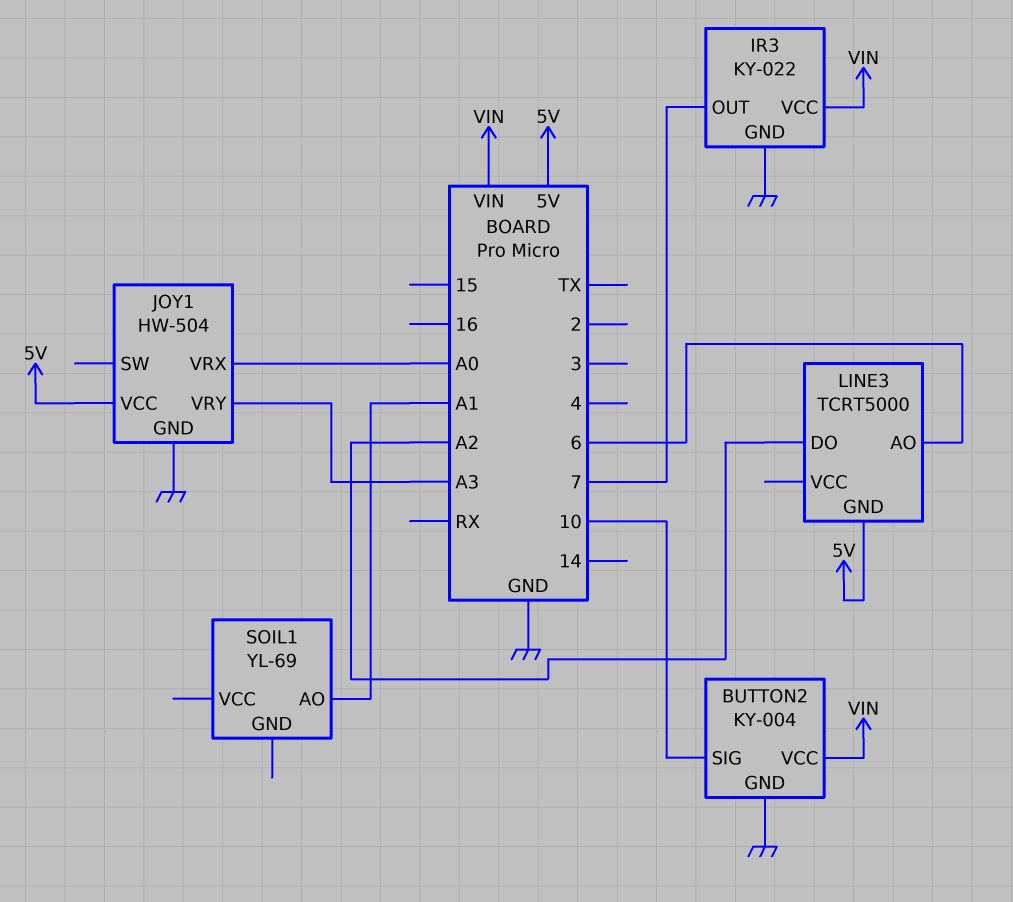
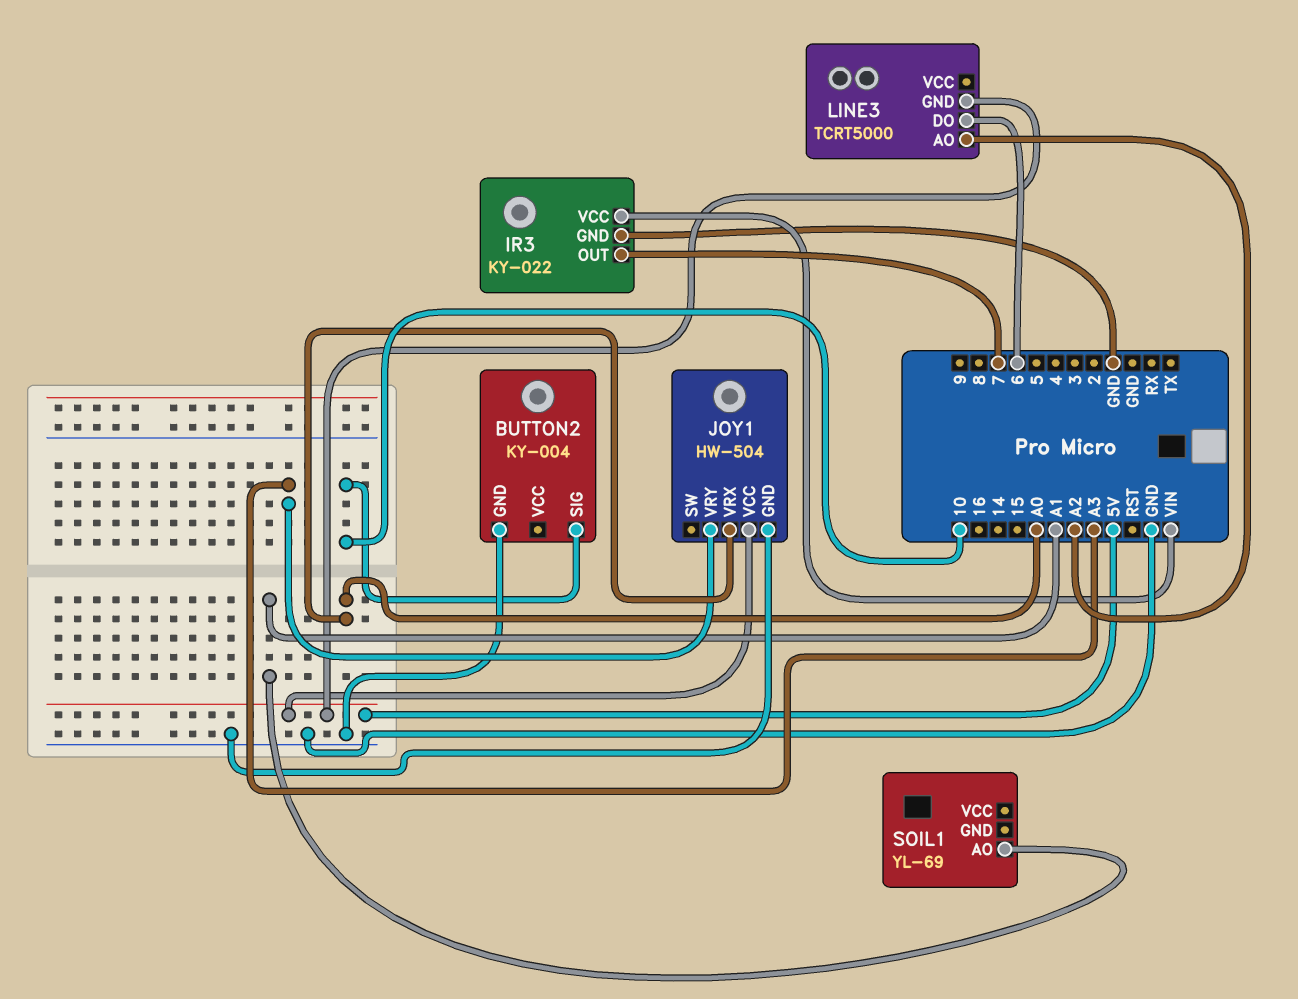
BUTTON2 pin VCC: VIN -> none
LINE3 pin AO: 6 -> A2
LINE3 pin DO: A2 -> 6

